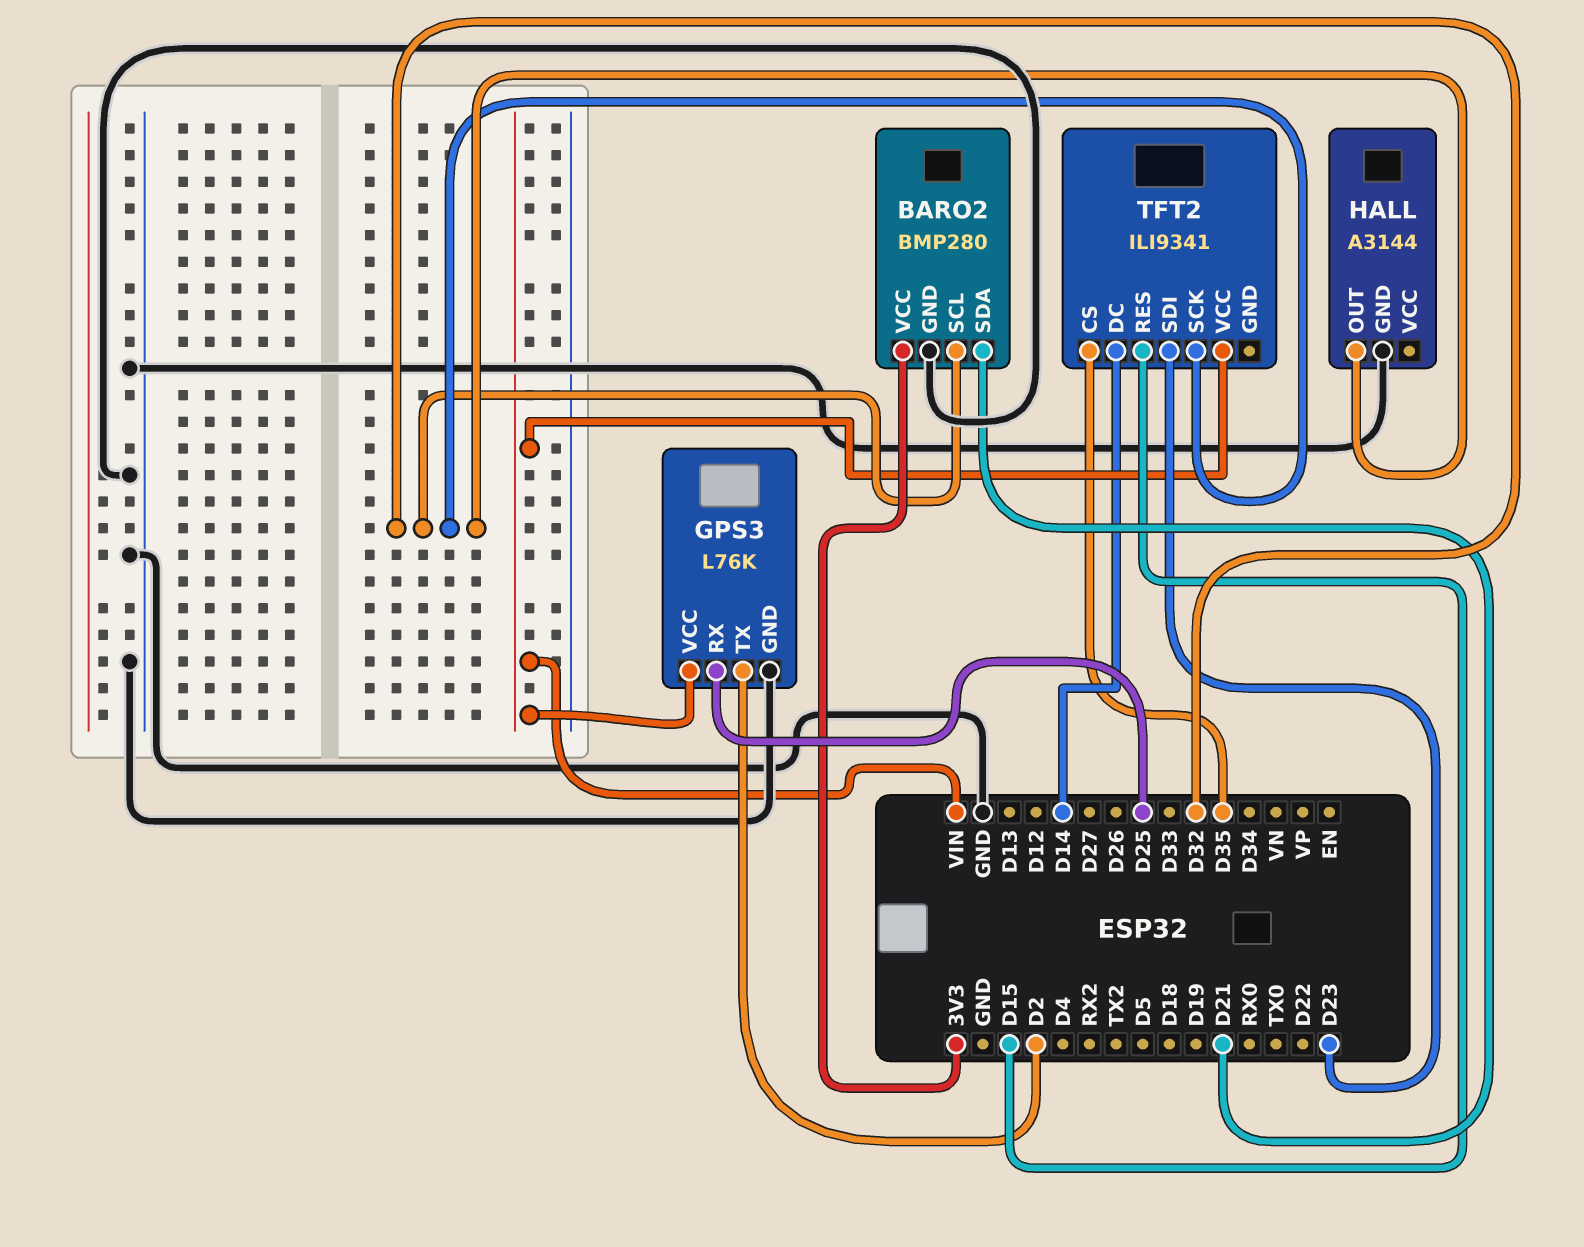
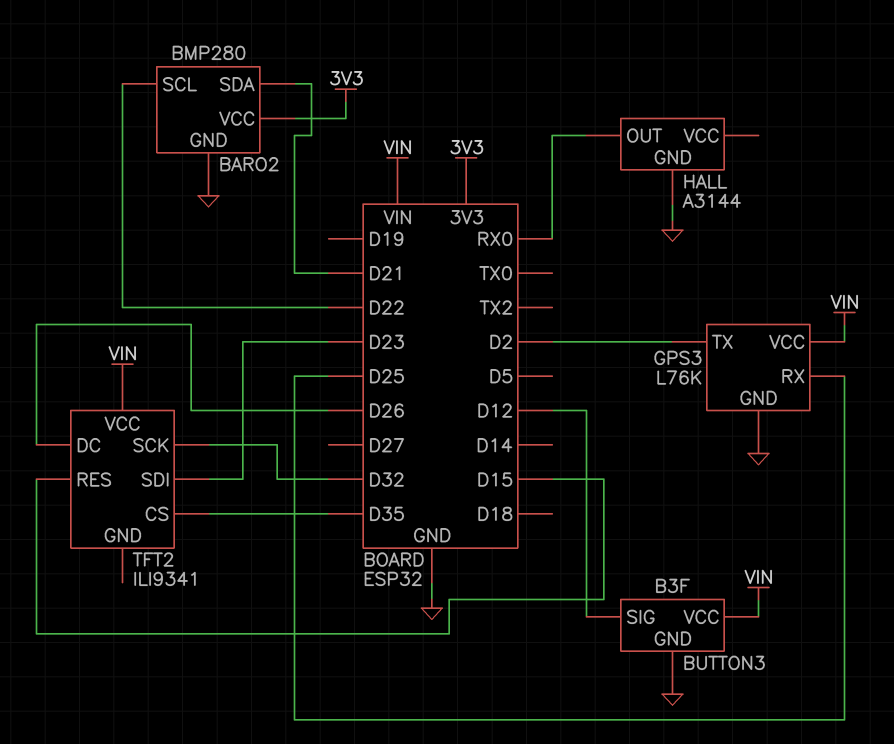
BARO2 pin SCL: D32 -> D22
BUTTON3: none -> B3F
BUTTON3 pin GND: none -> GND
BUTTON3 pin SIG: none -> D12
BUTTON3 pin VCC: none -> VIN
HALL pin OUT: D32 -> RX0
TFT2 pin DC: D14 -> D26

